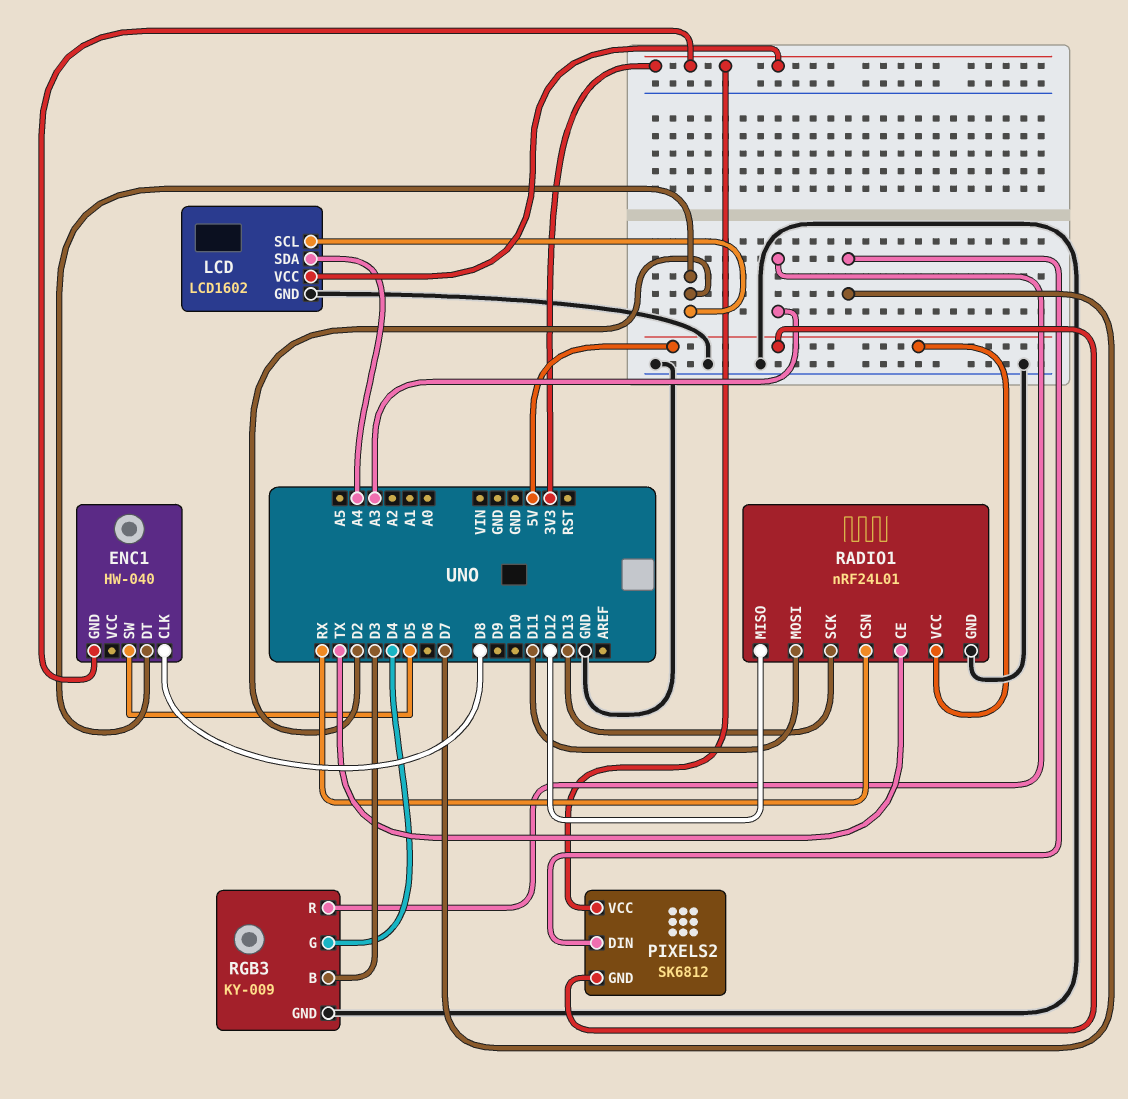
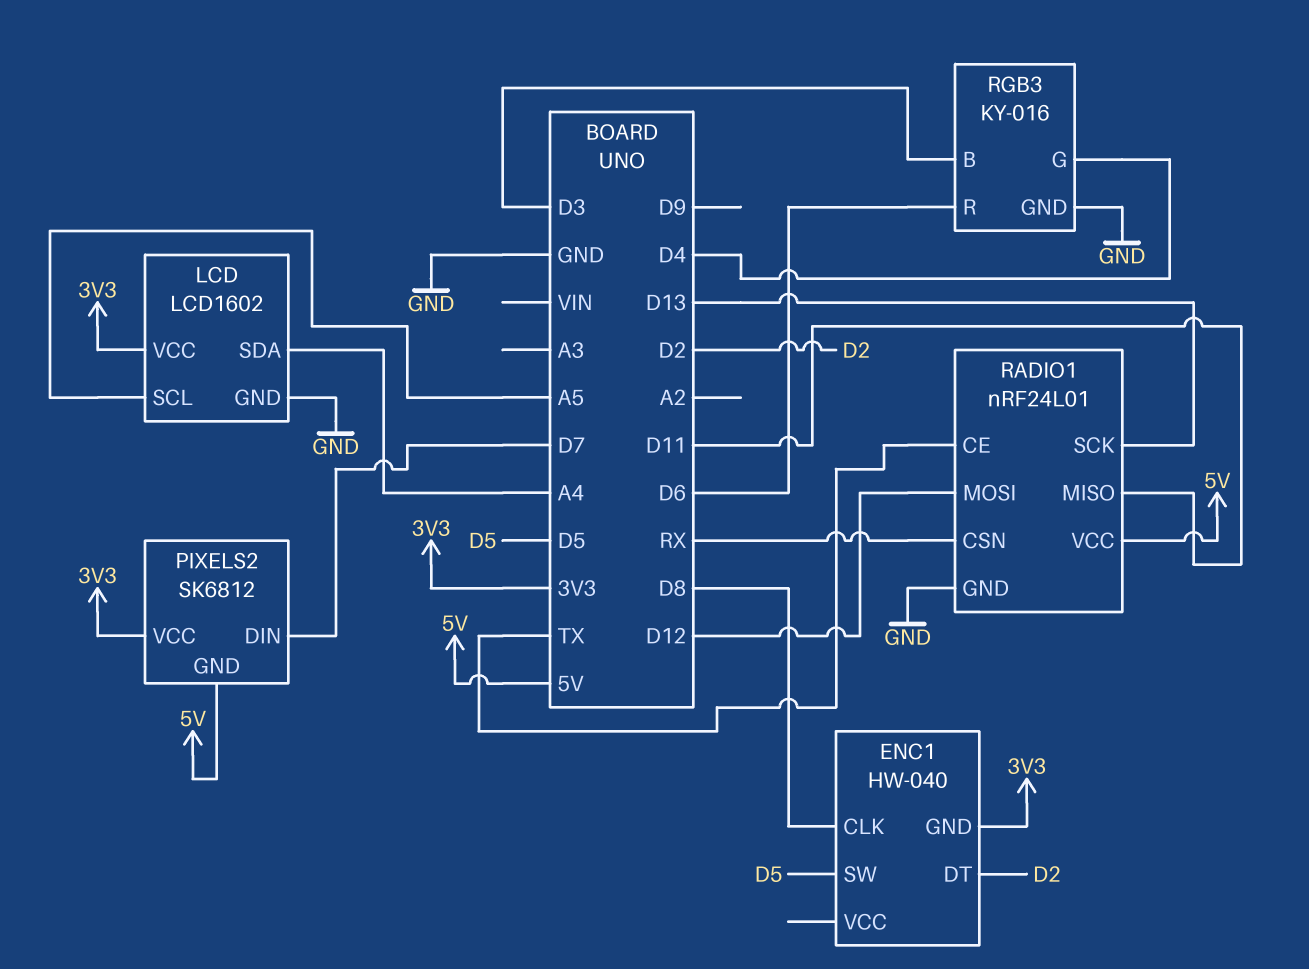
LCD pin SCL: D2 -> A5
RADIO1 pin MISO: D12 -> D11
RADIO1 pin MOSI: D11 -> D12
RGB3: KY-009 -> KY-016
RGB3 pin R: A3 -> D6

